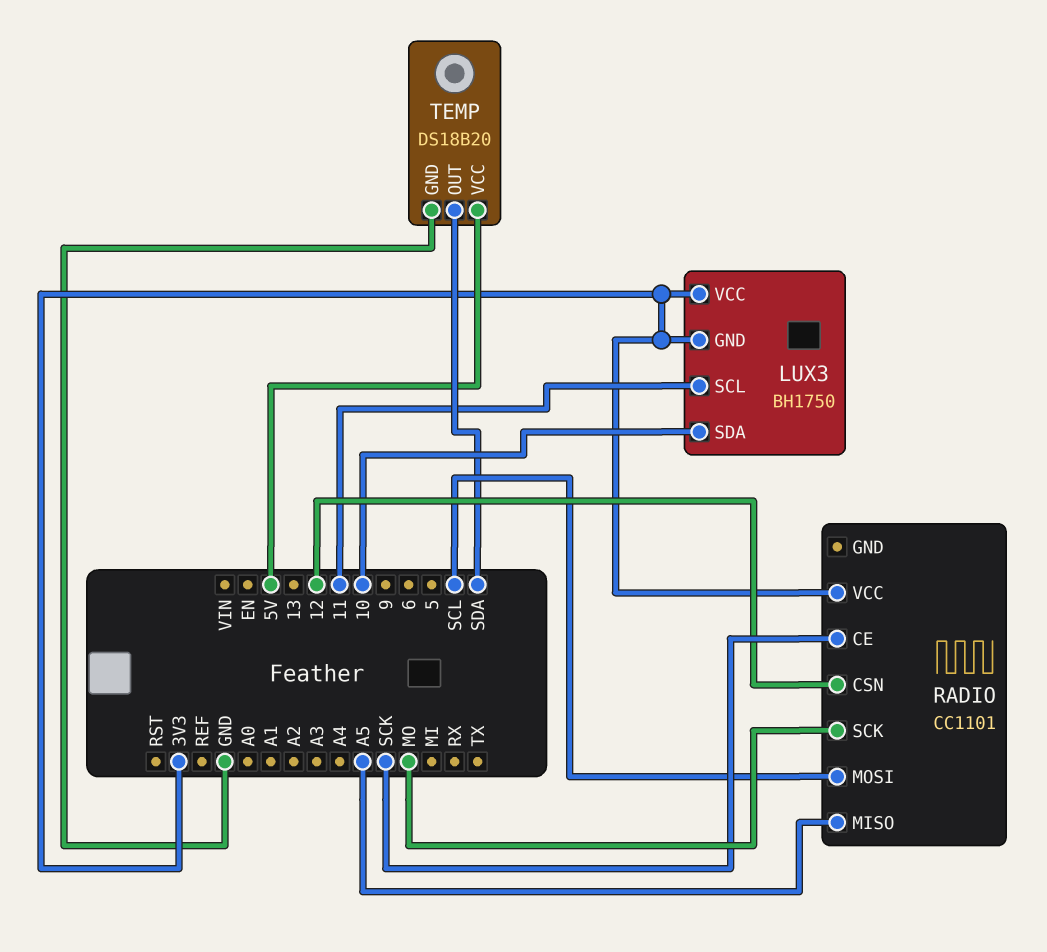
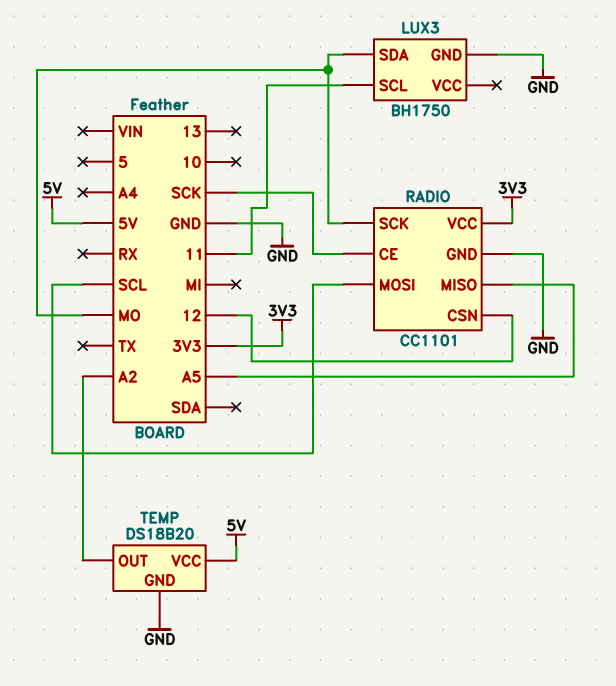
LUX3 pin GND: 3V3 -> GND
LUX3 pin SDA: 10 -> MO
LUX3 pin VCC: 3V3 -> none
RADIO pin GND: none -> GND
TEMP pin OUT: SDA -> A2

